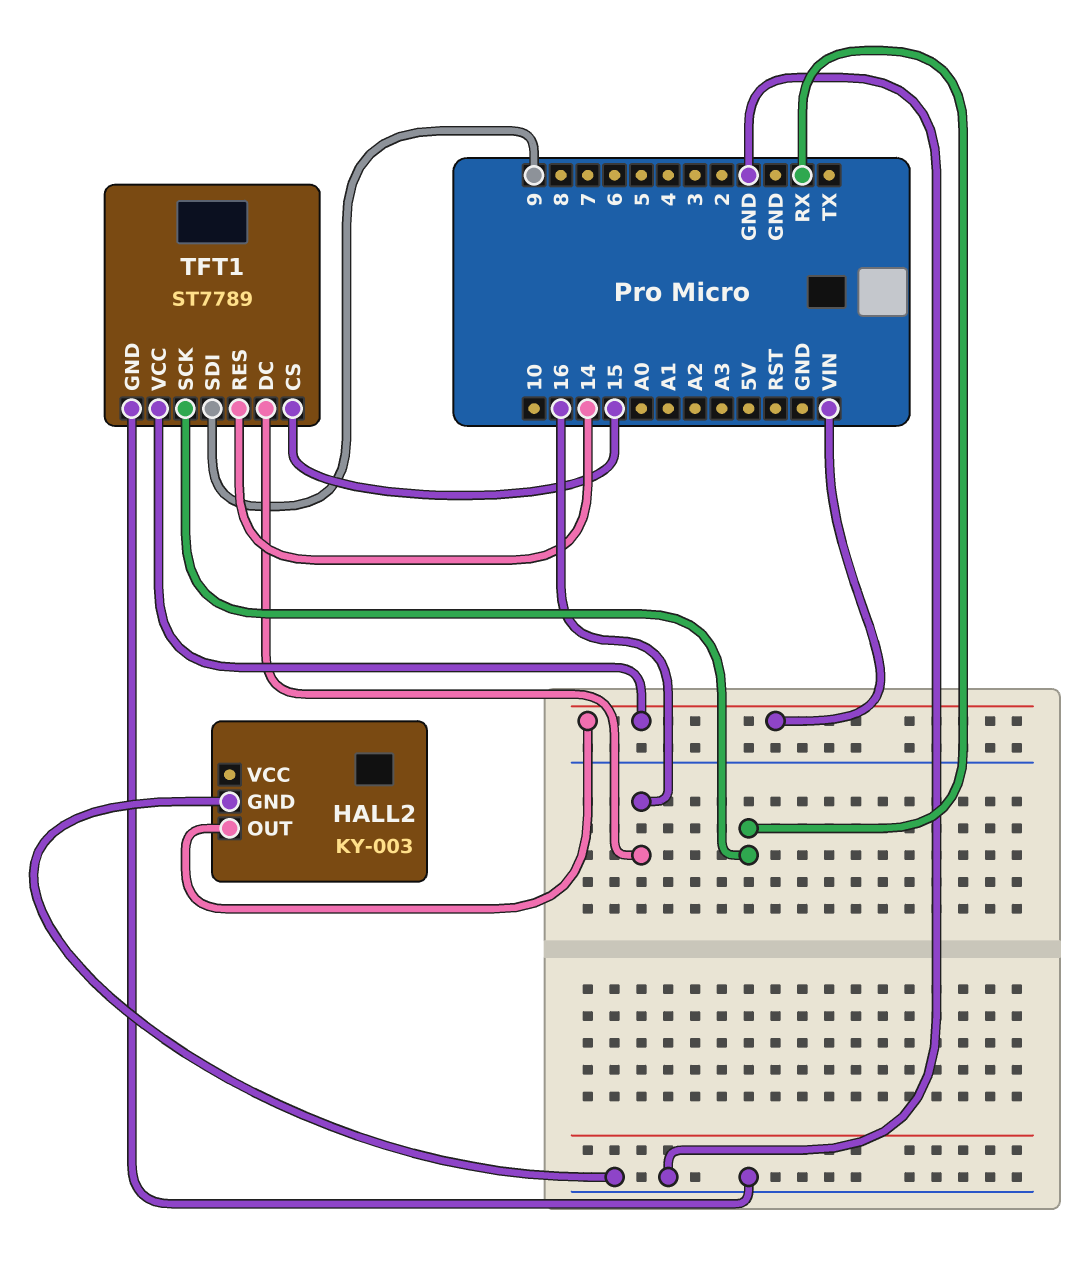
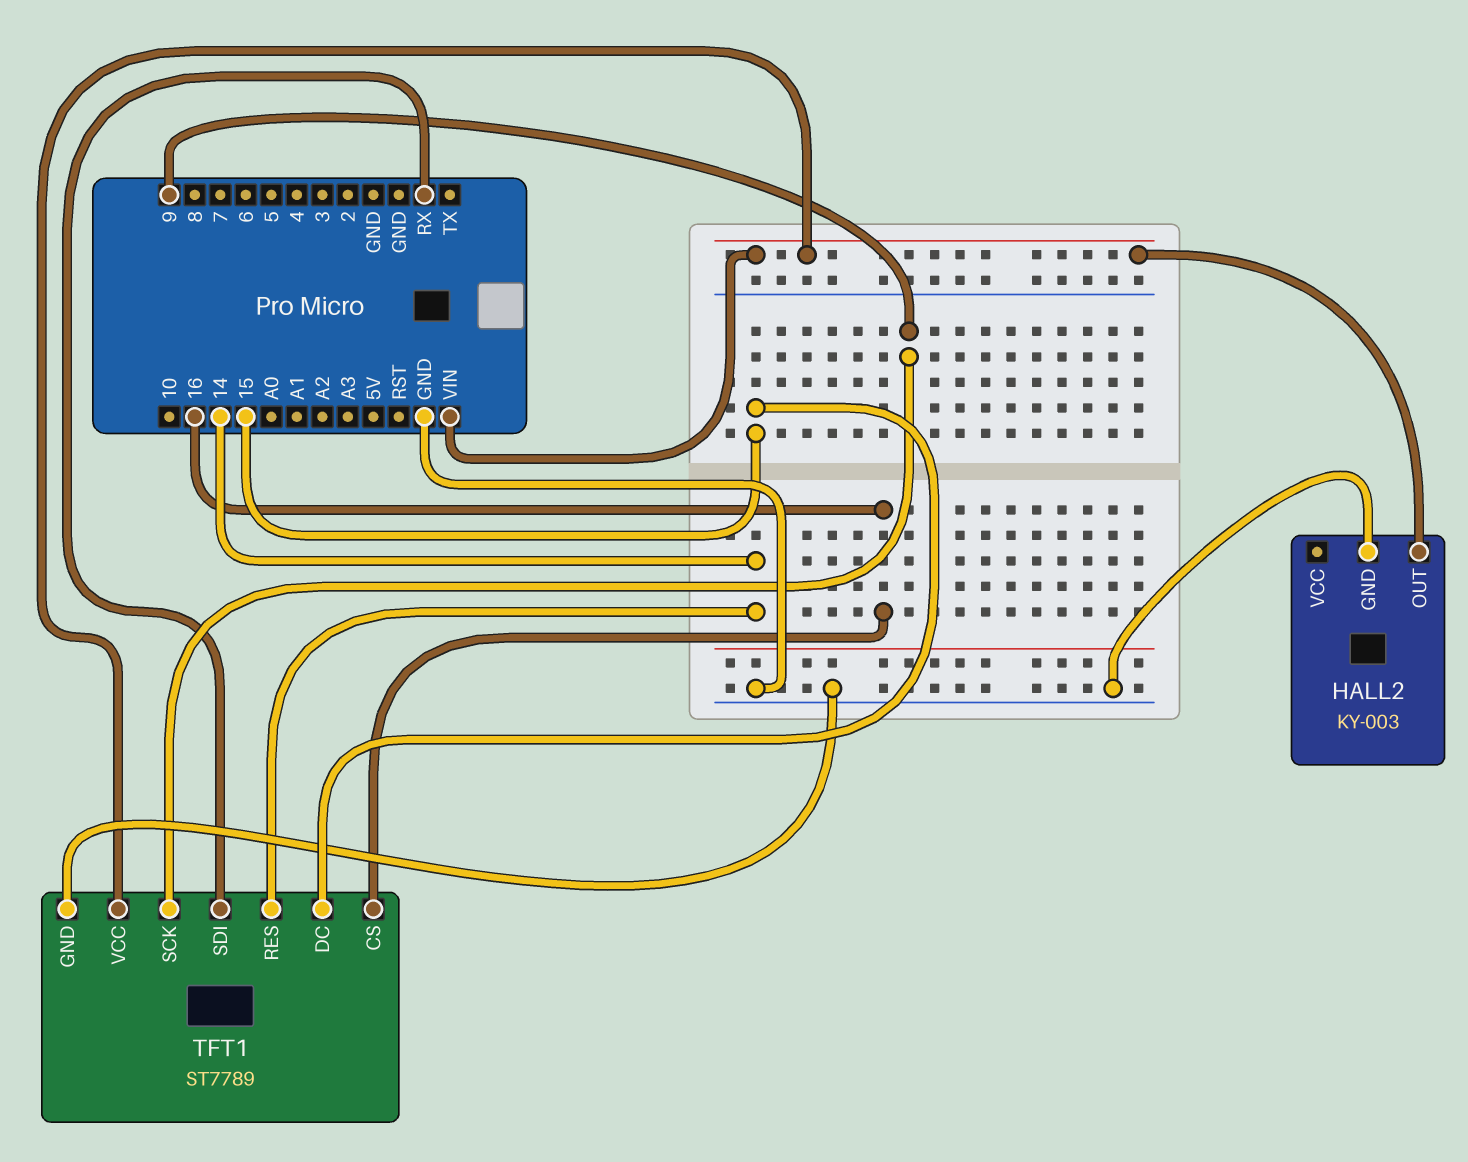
TFT1 pin CS: 15 -> 16
TFT1 pin DC: 16 -> 15
TFT1 pin SCK: RX -> 9
TFT1 pin SDI: 9 -> RX

